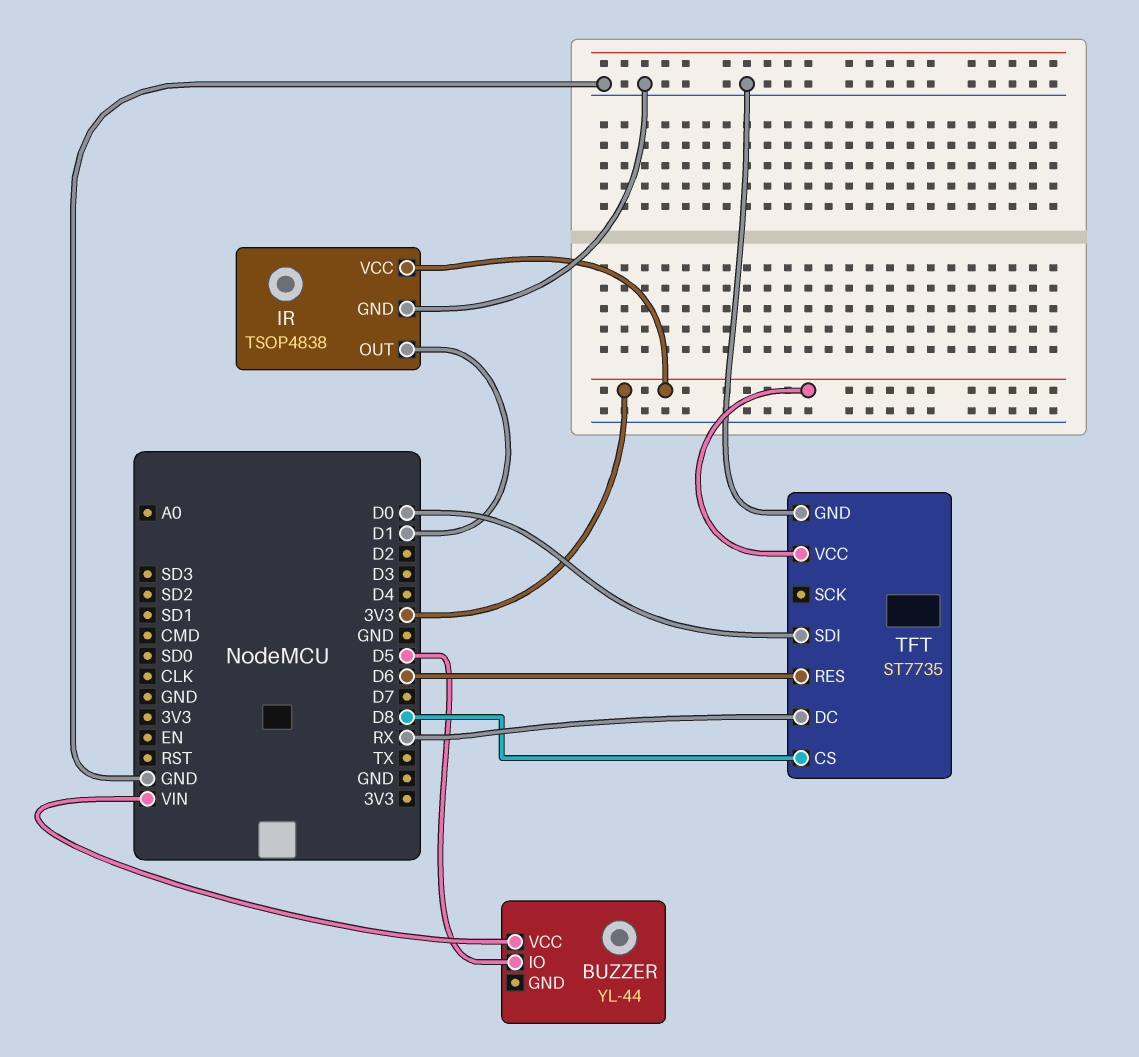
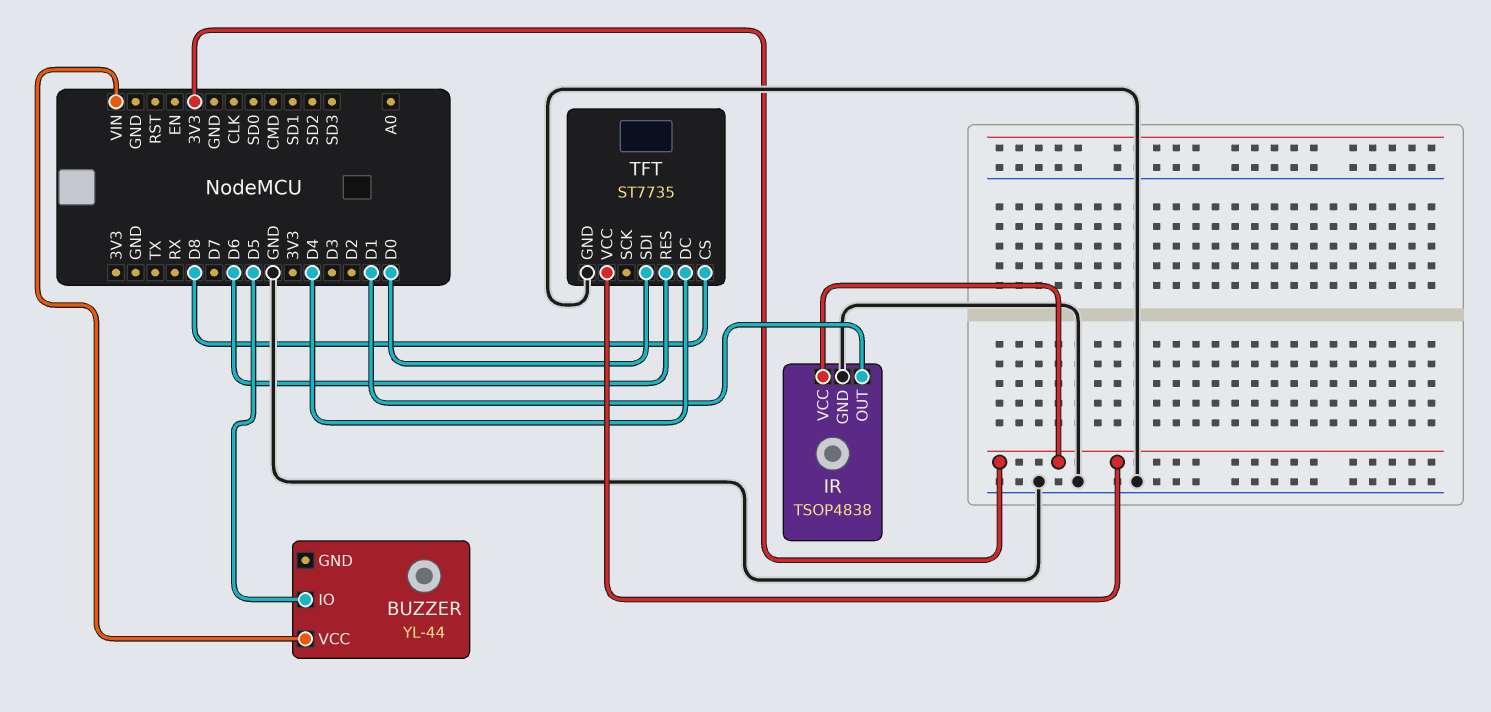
TFT pin DC: RX -> D4

